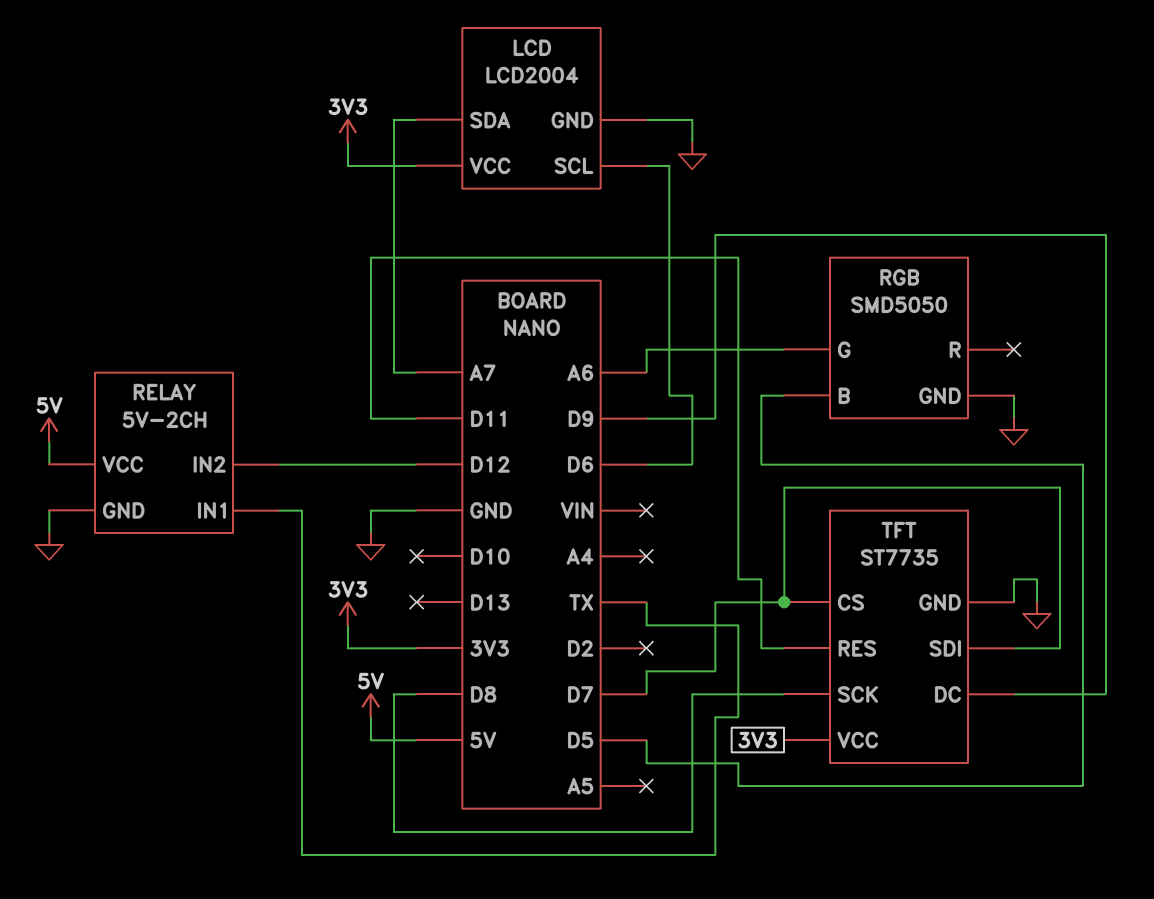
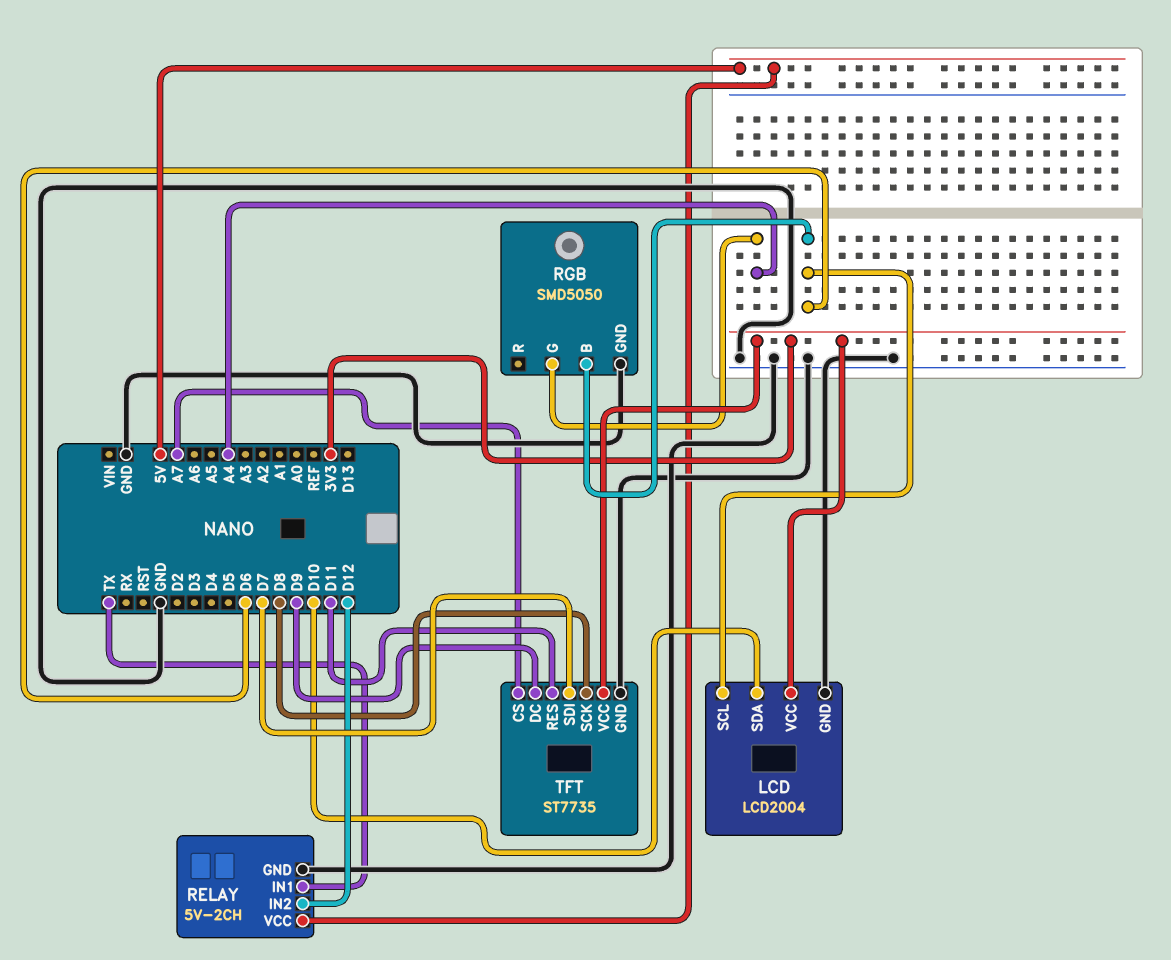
LCD pin SDA: A7 -> D10
RGB pin B: D5 -> D6
RGB pin G: A6 -> A4
TFT pin CS: D7 -> A7

